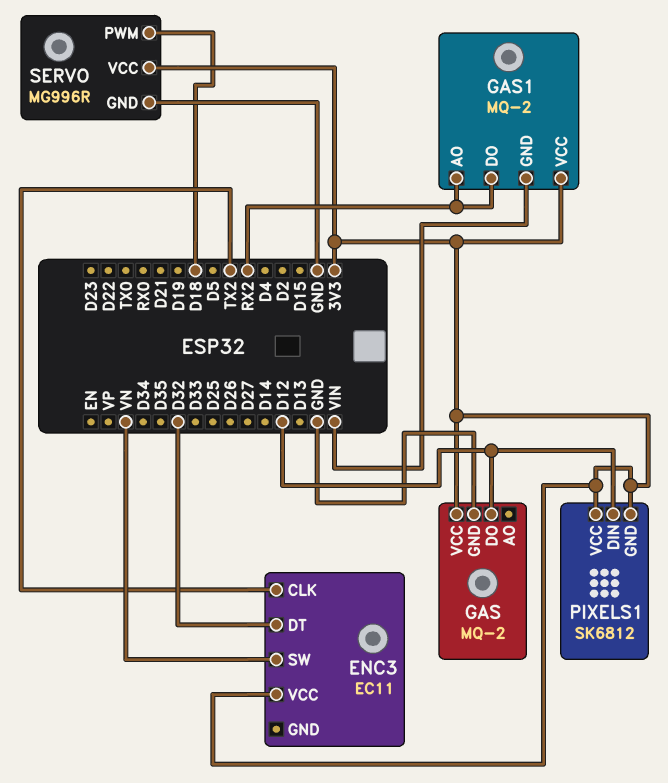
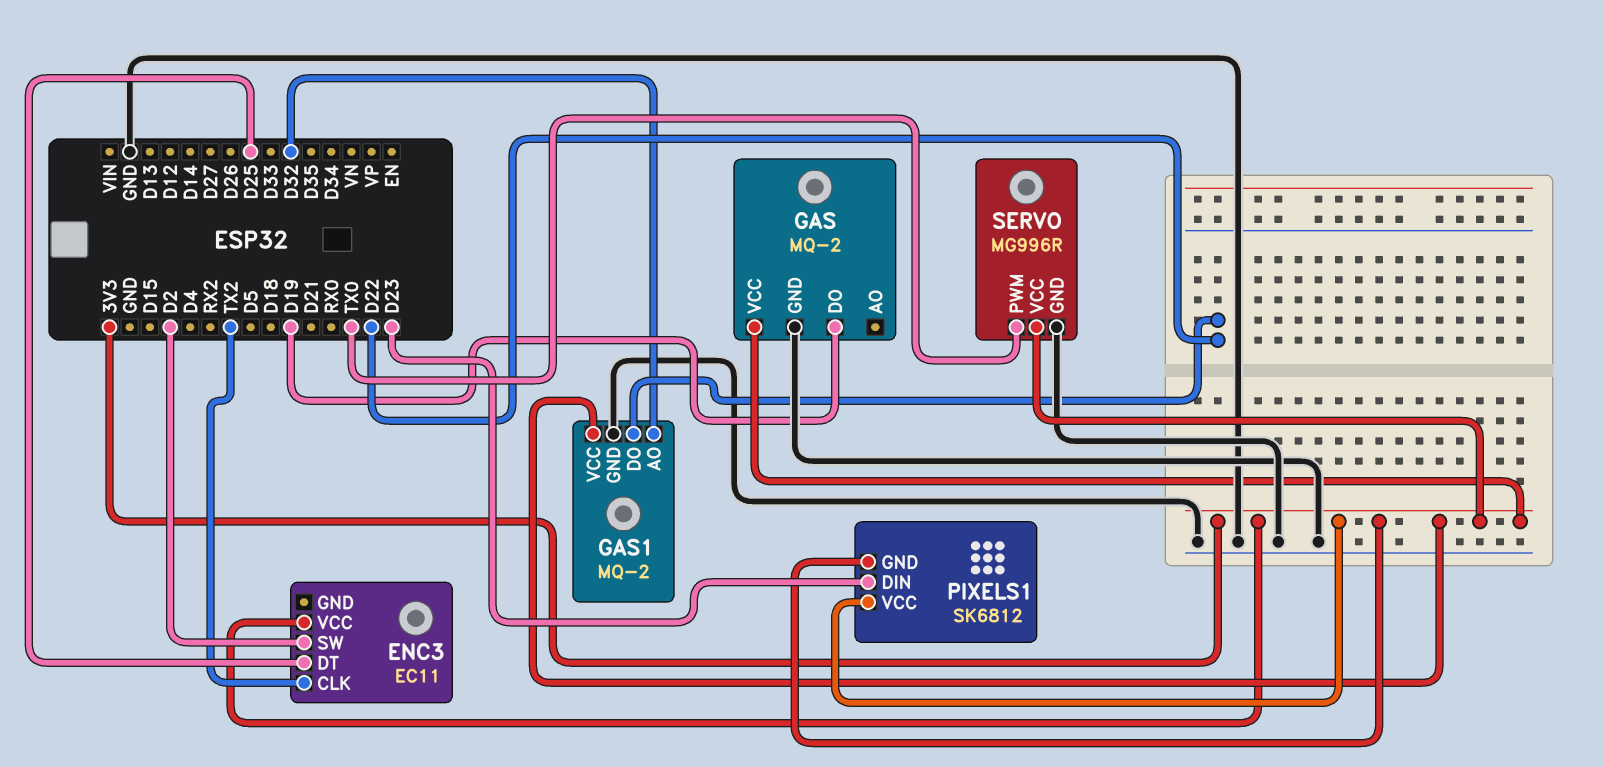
ENC3 pin DT: D32 -> D25
ENC3 pin SW: VN -> D2
GAS pin DO: D12 -> D19
GAS1 pin AO: RX2 -> D32
GAS1 pin DO: RX2 -> D22
GAS1 pin GND: VIN -> GND
PIXELS1 pin DIN: D12 -> D23
SERVO pin PWM: D18 -> TX0

